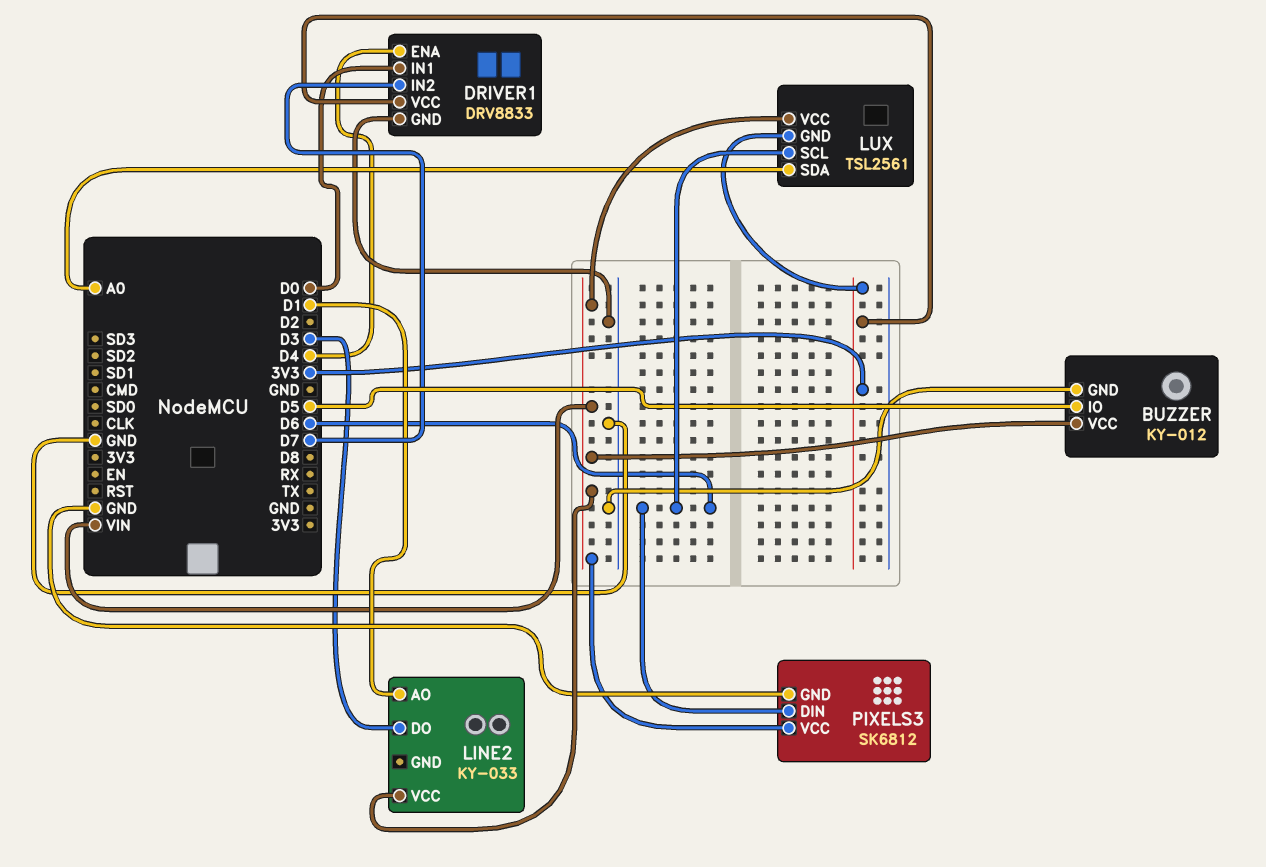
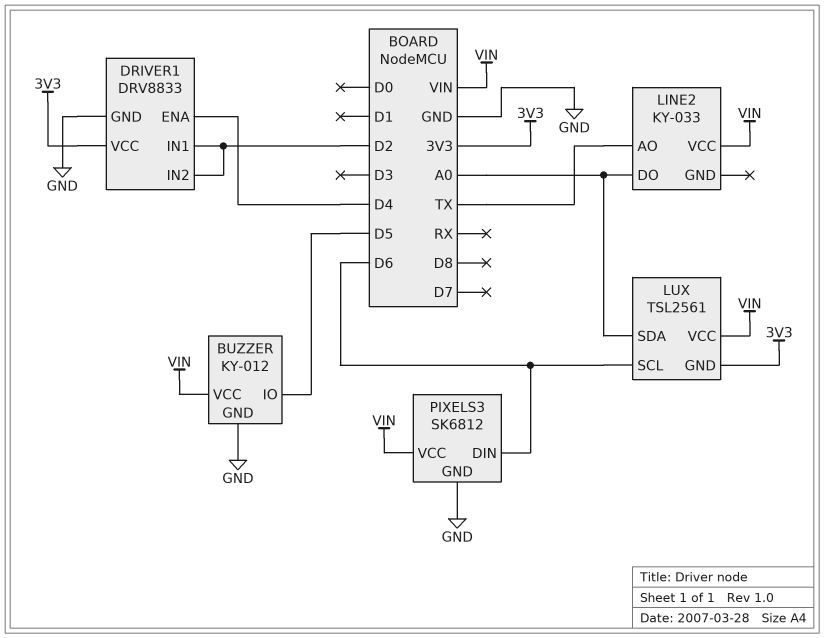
DRIVER1 pin IN1: D0 -> D2
DRIVER1 pin IN2: D7 -> D2
LINE2 pin AO: D1 -> TX
LINE2 pin DO: D3 -> A0

